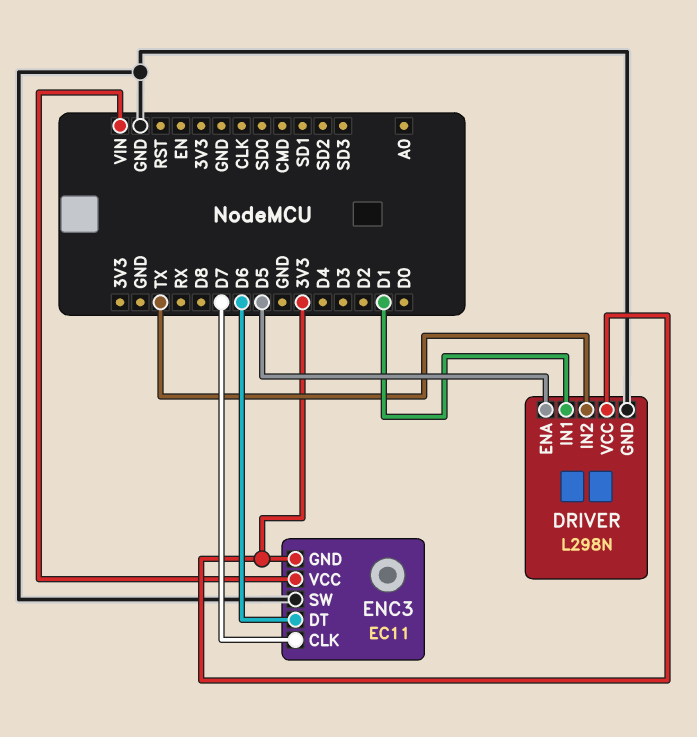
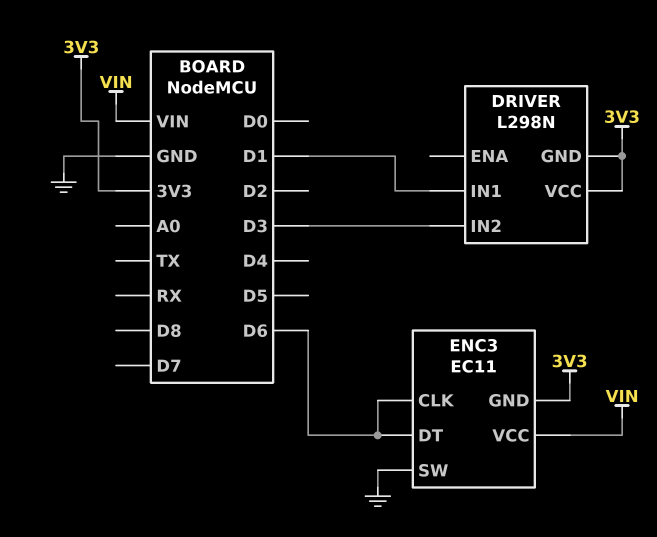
DRIVER pin ENA: D5 -> none
DRIVER pin GND: GND -> 3V3
DRIVER pin IN2: TX -> D3
ENC3 pin CLK: D7 -> D6

